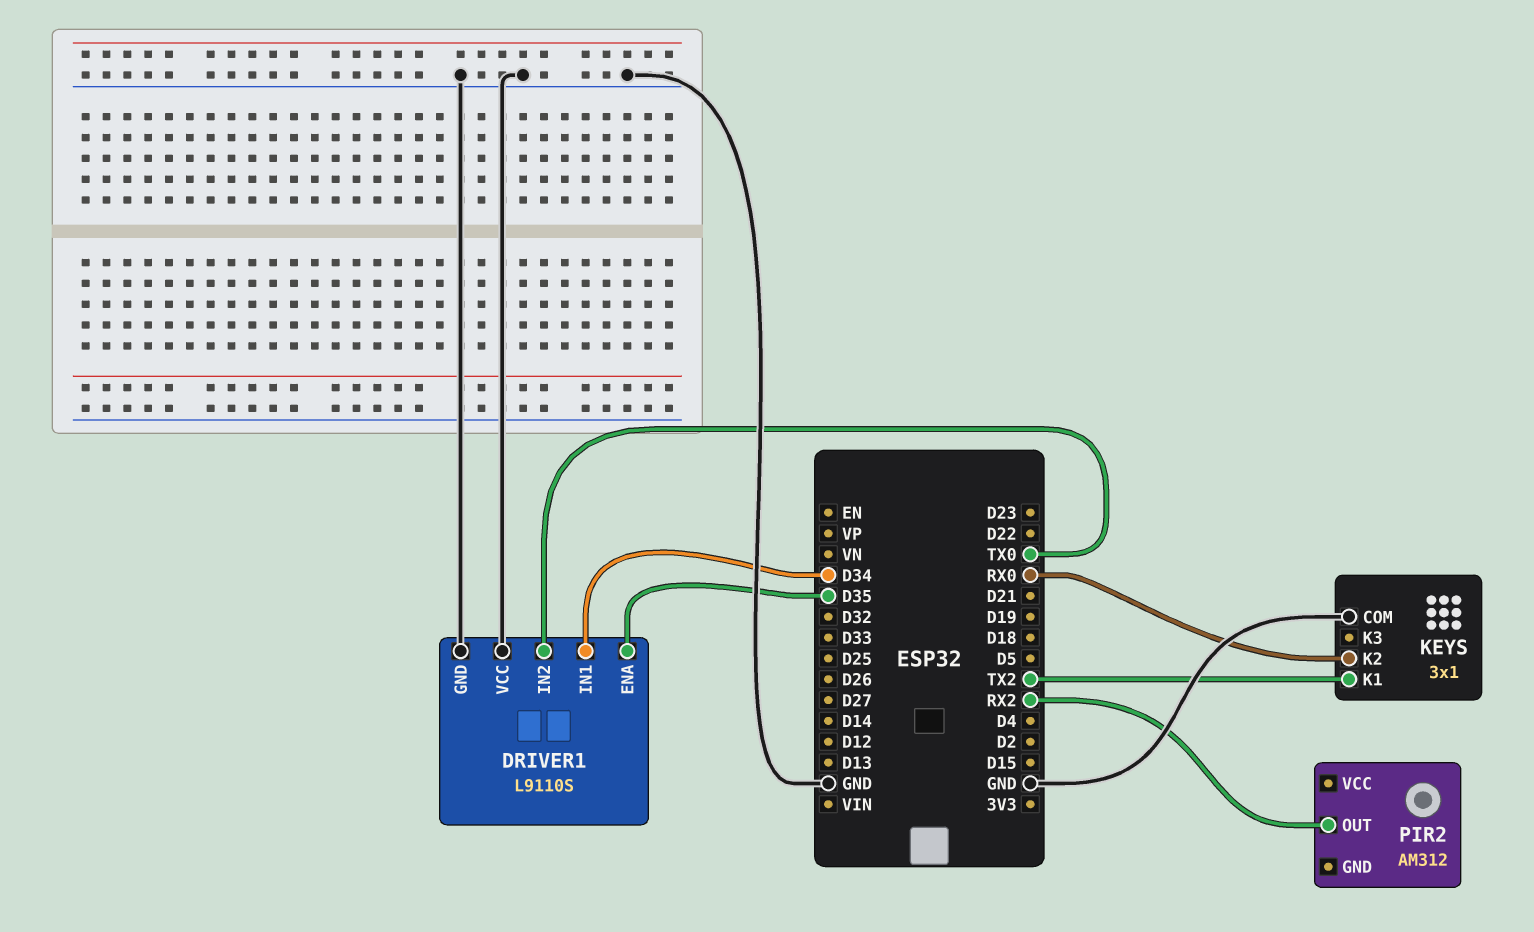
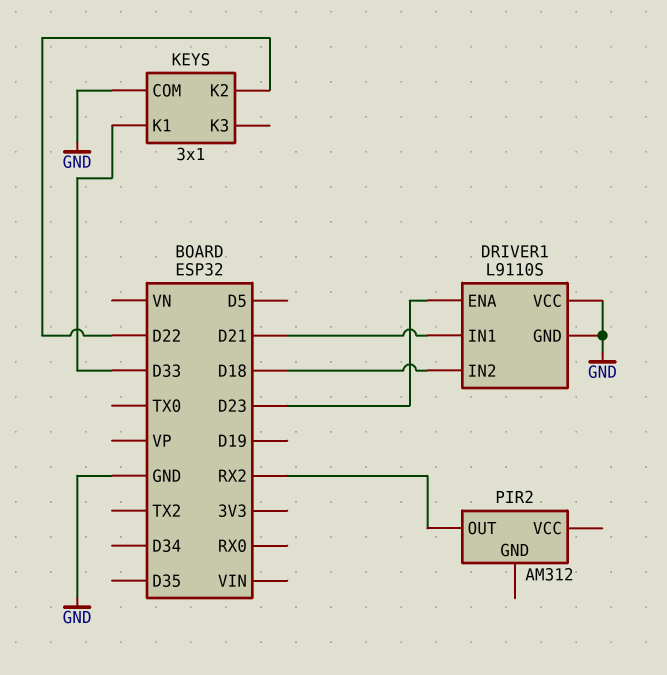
DRIVER1 pin ENA: D35 -> D23
DRIVER1 pin IN1: D34 -> D21
DRIVER1 pin IN2: TX0 -> D18
KEYS pin K1: TX2 -> D33
KEYS pin K2: RX0 -> D22

